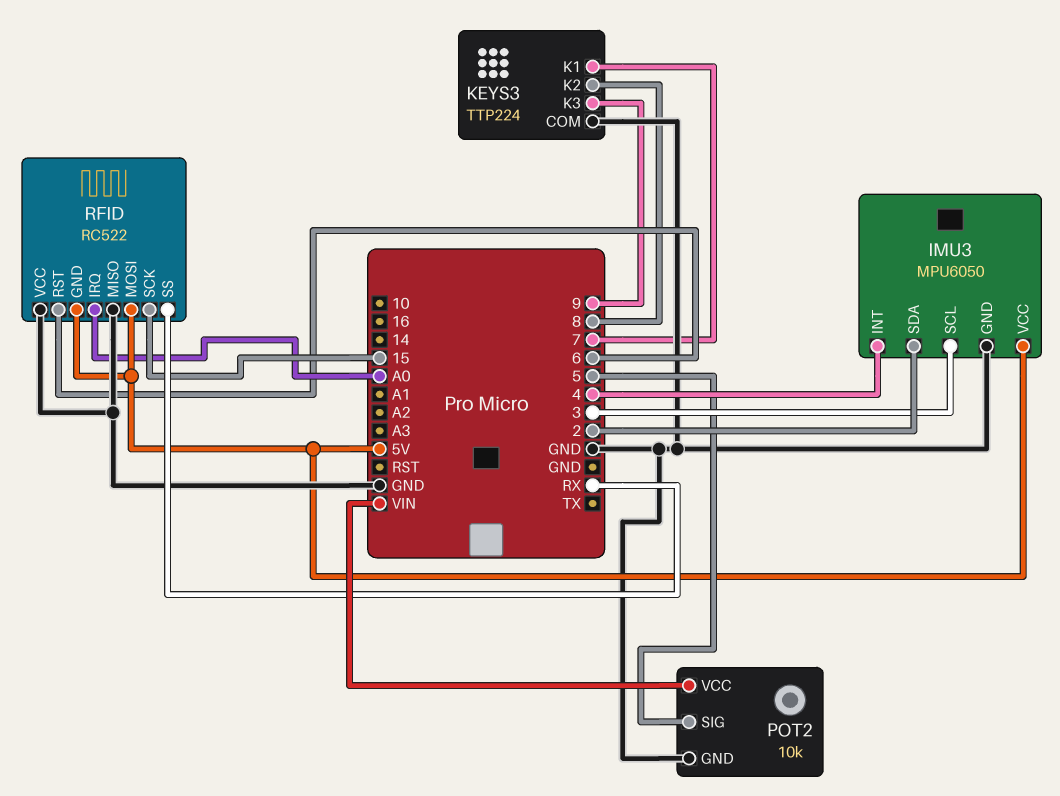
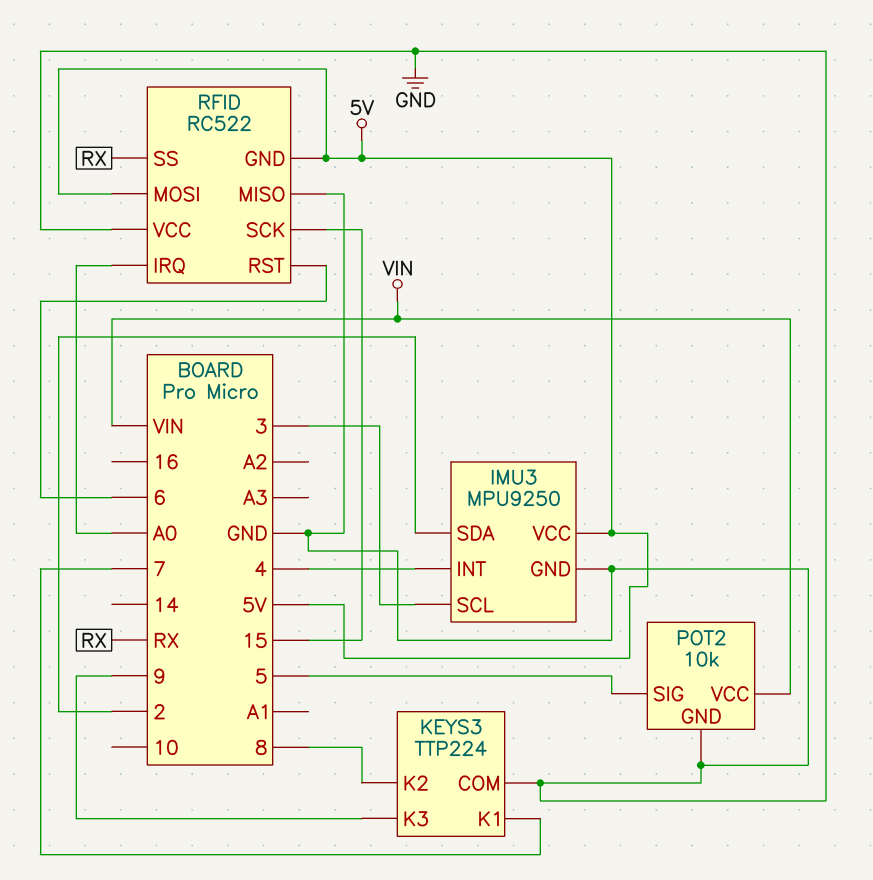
IMU3: MPU6050 -> MPU9250

